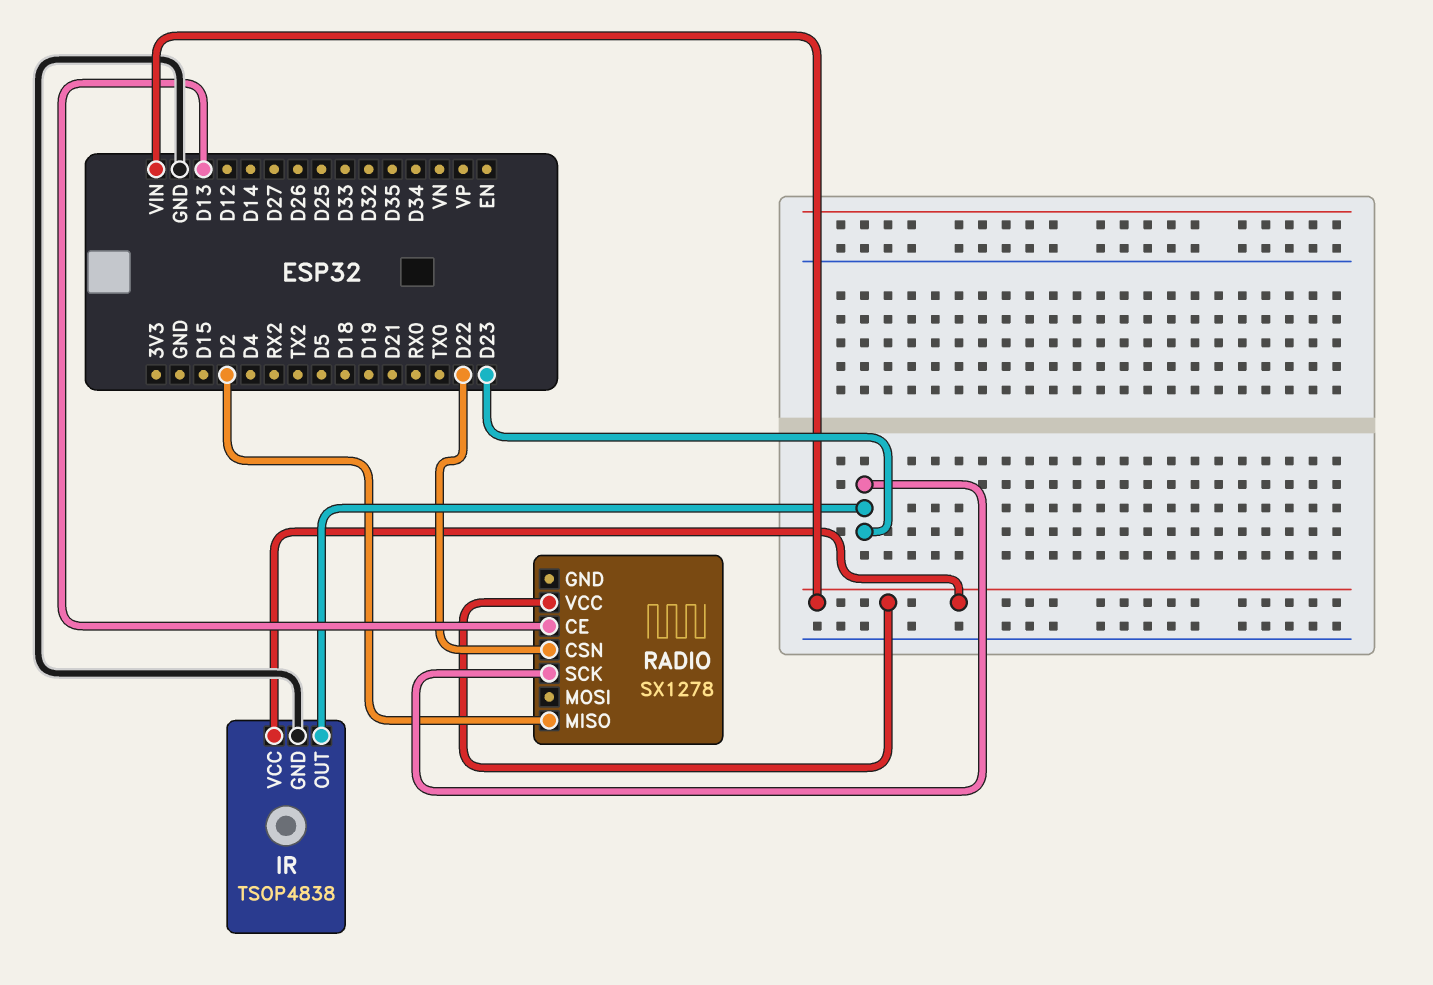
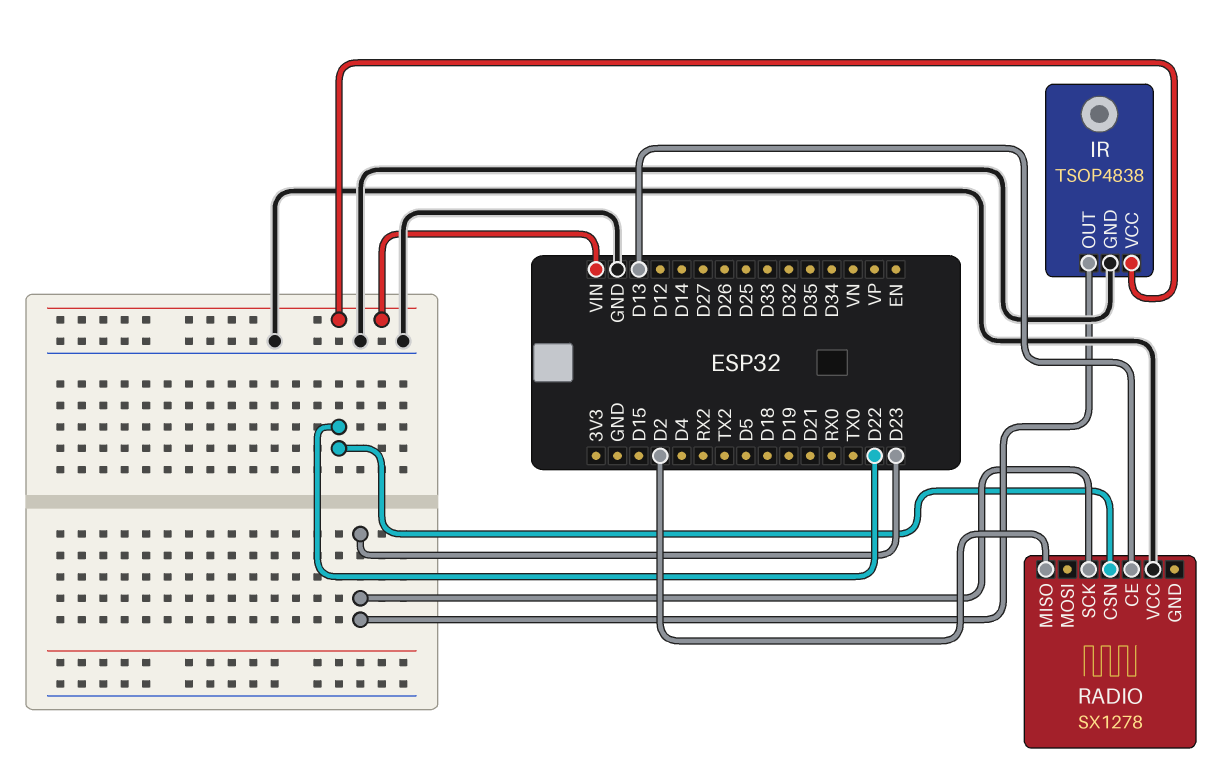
RADIO pin VCC: VIN -> GND

